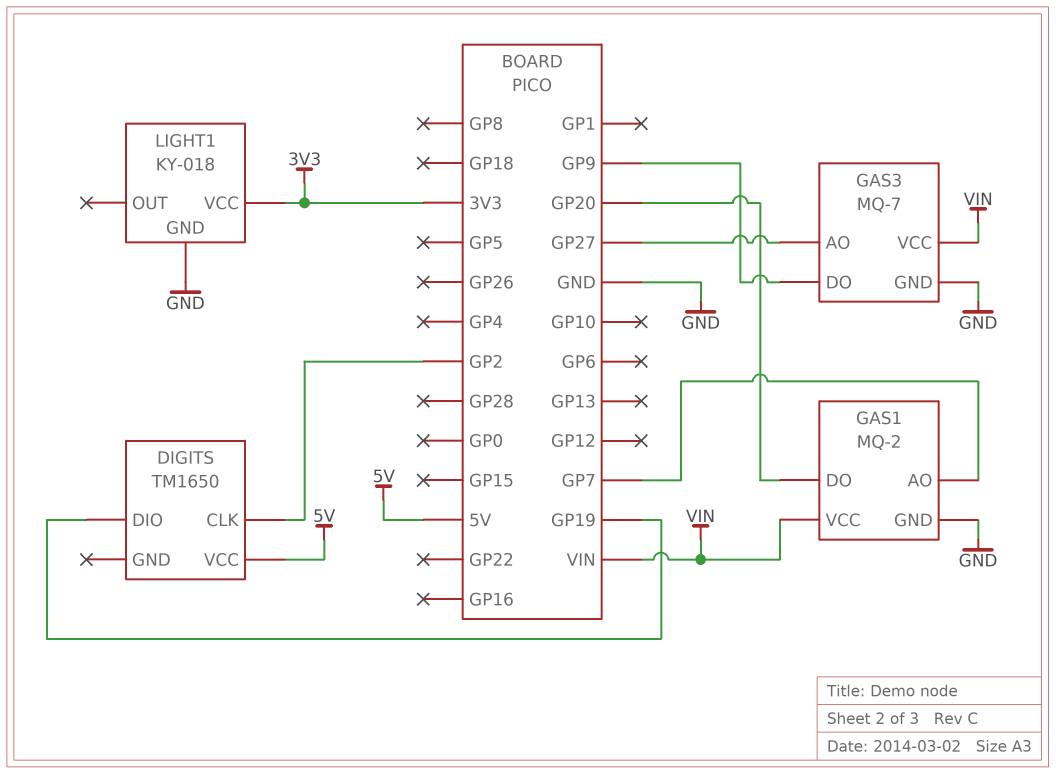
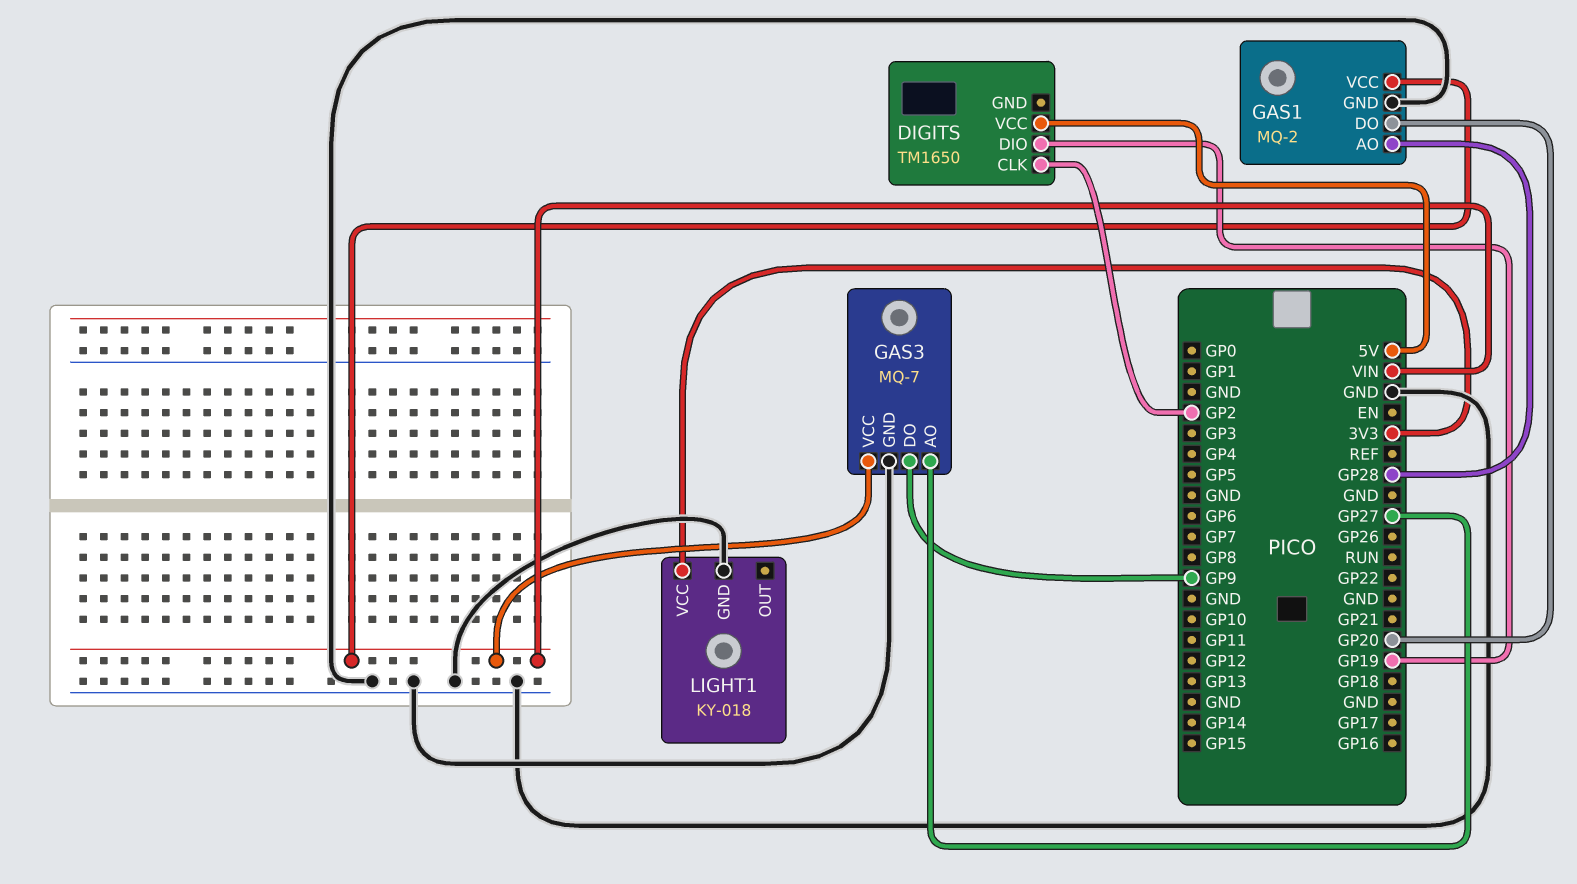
GAS1 pin AO: GP7 -> GP28

